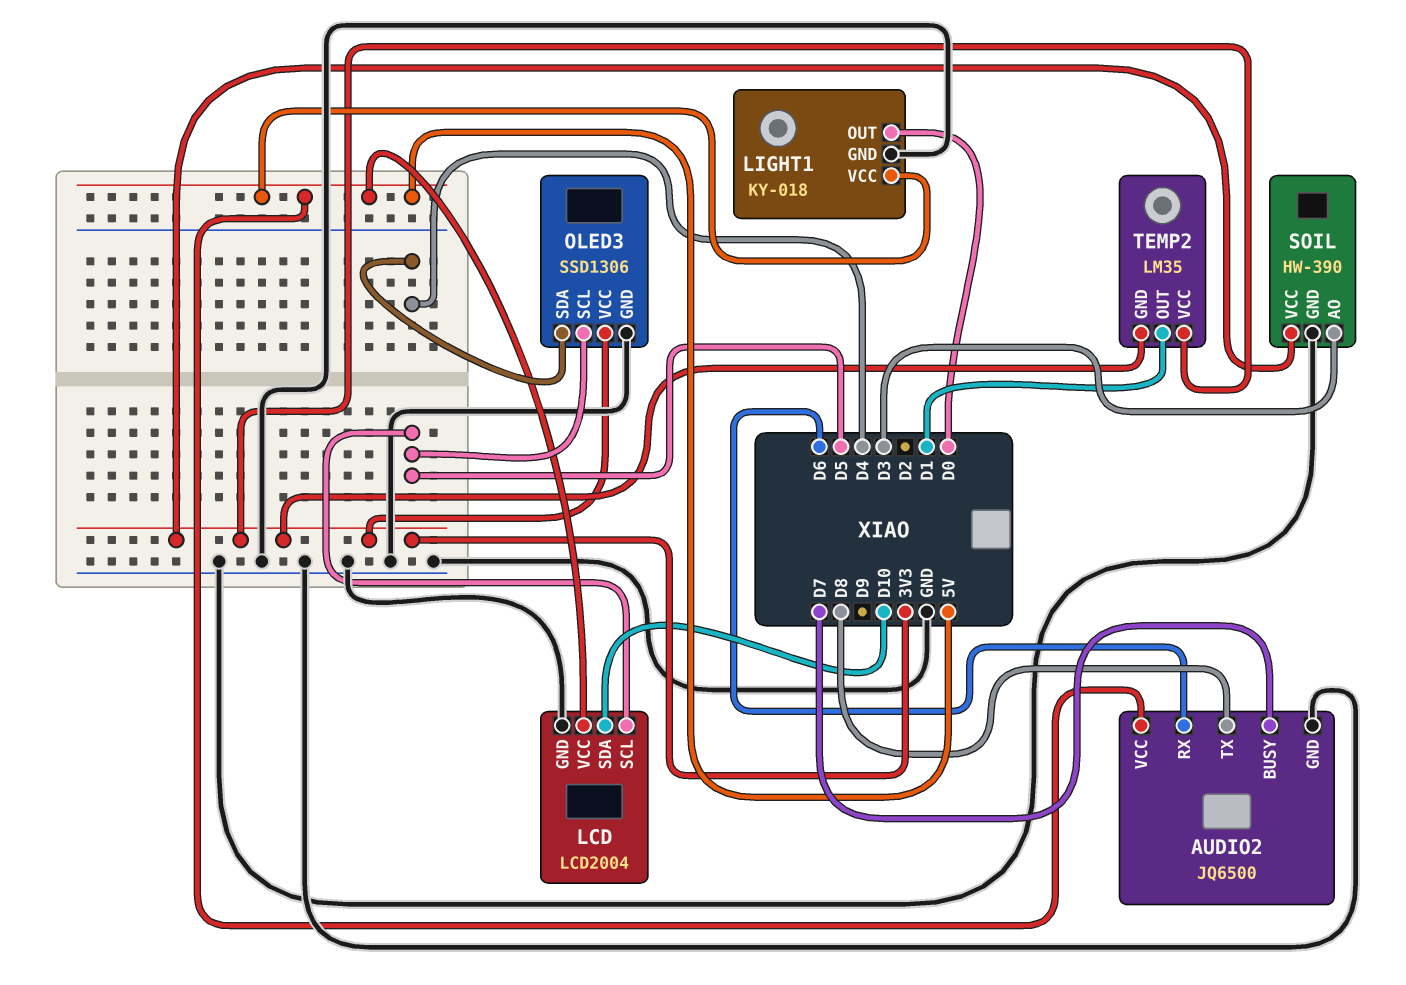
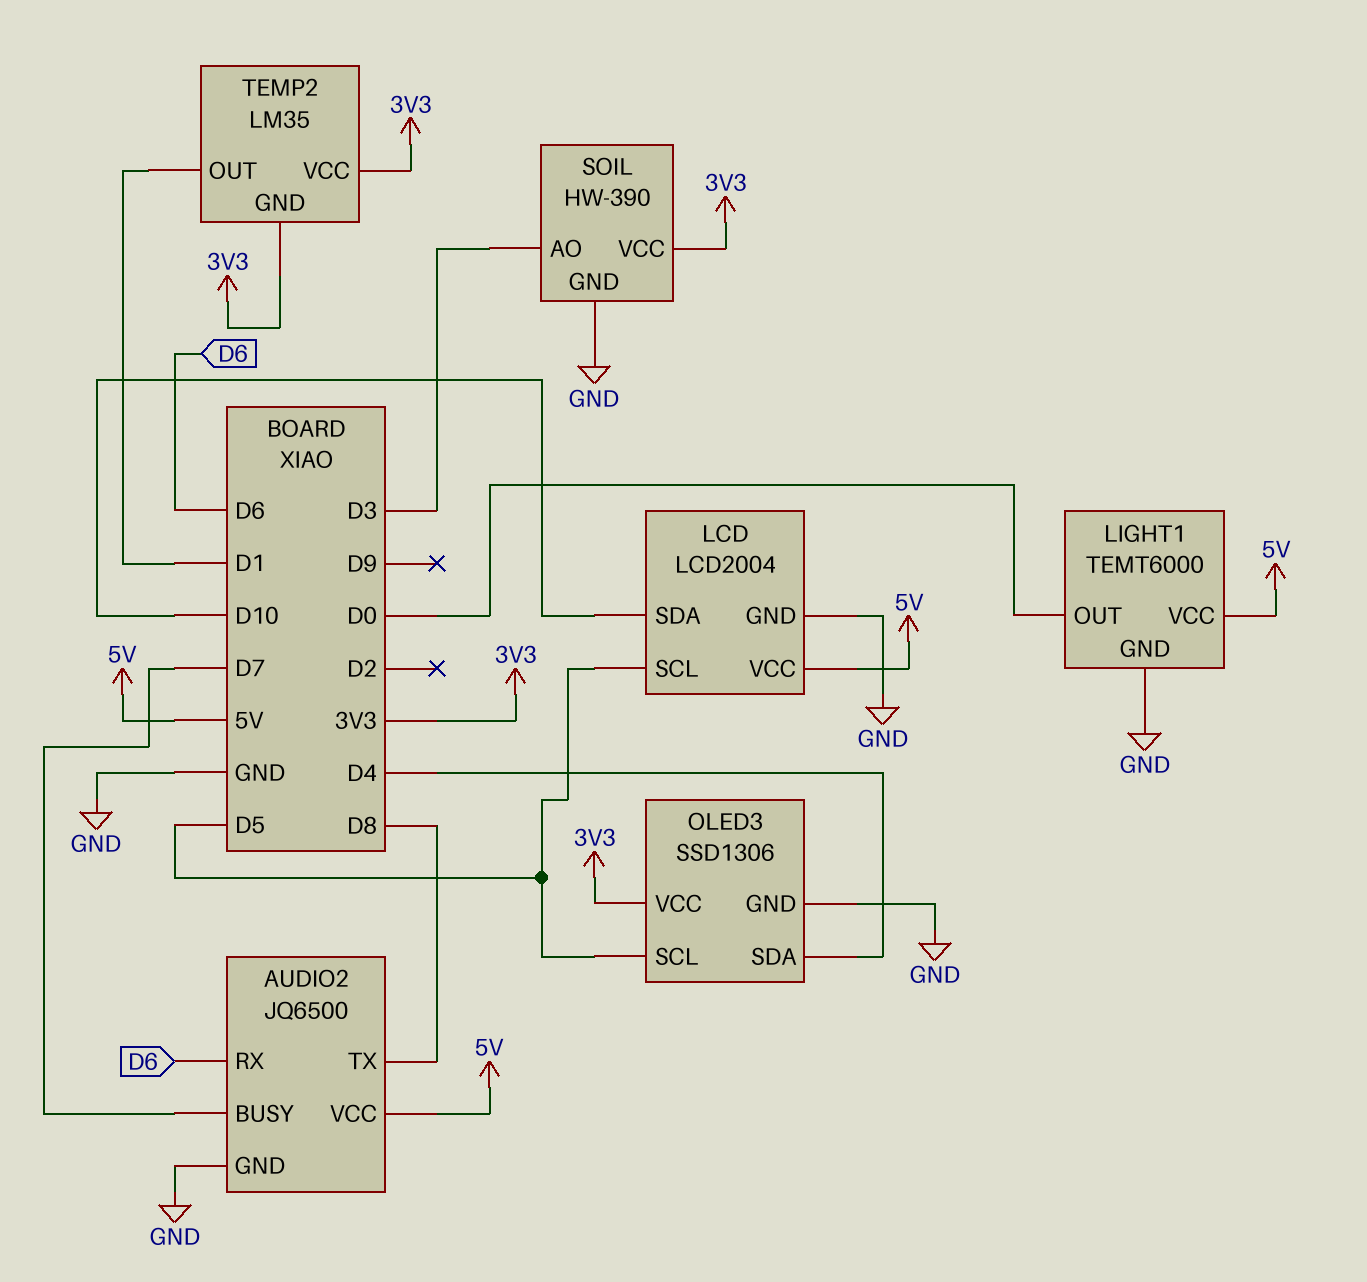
LIGHT1: KY-018 -> TEMT6000

